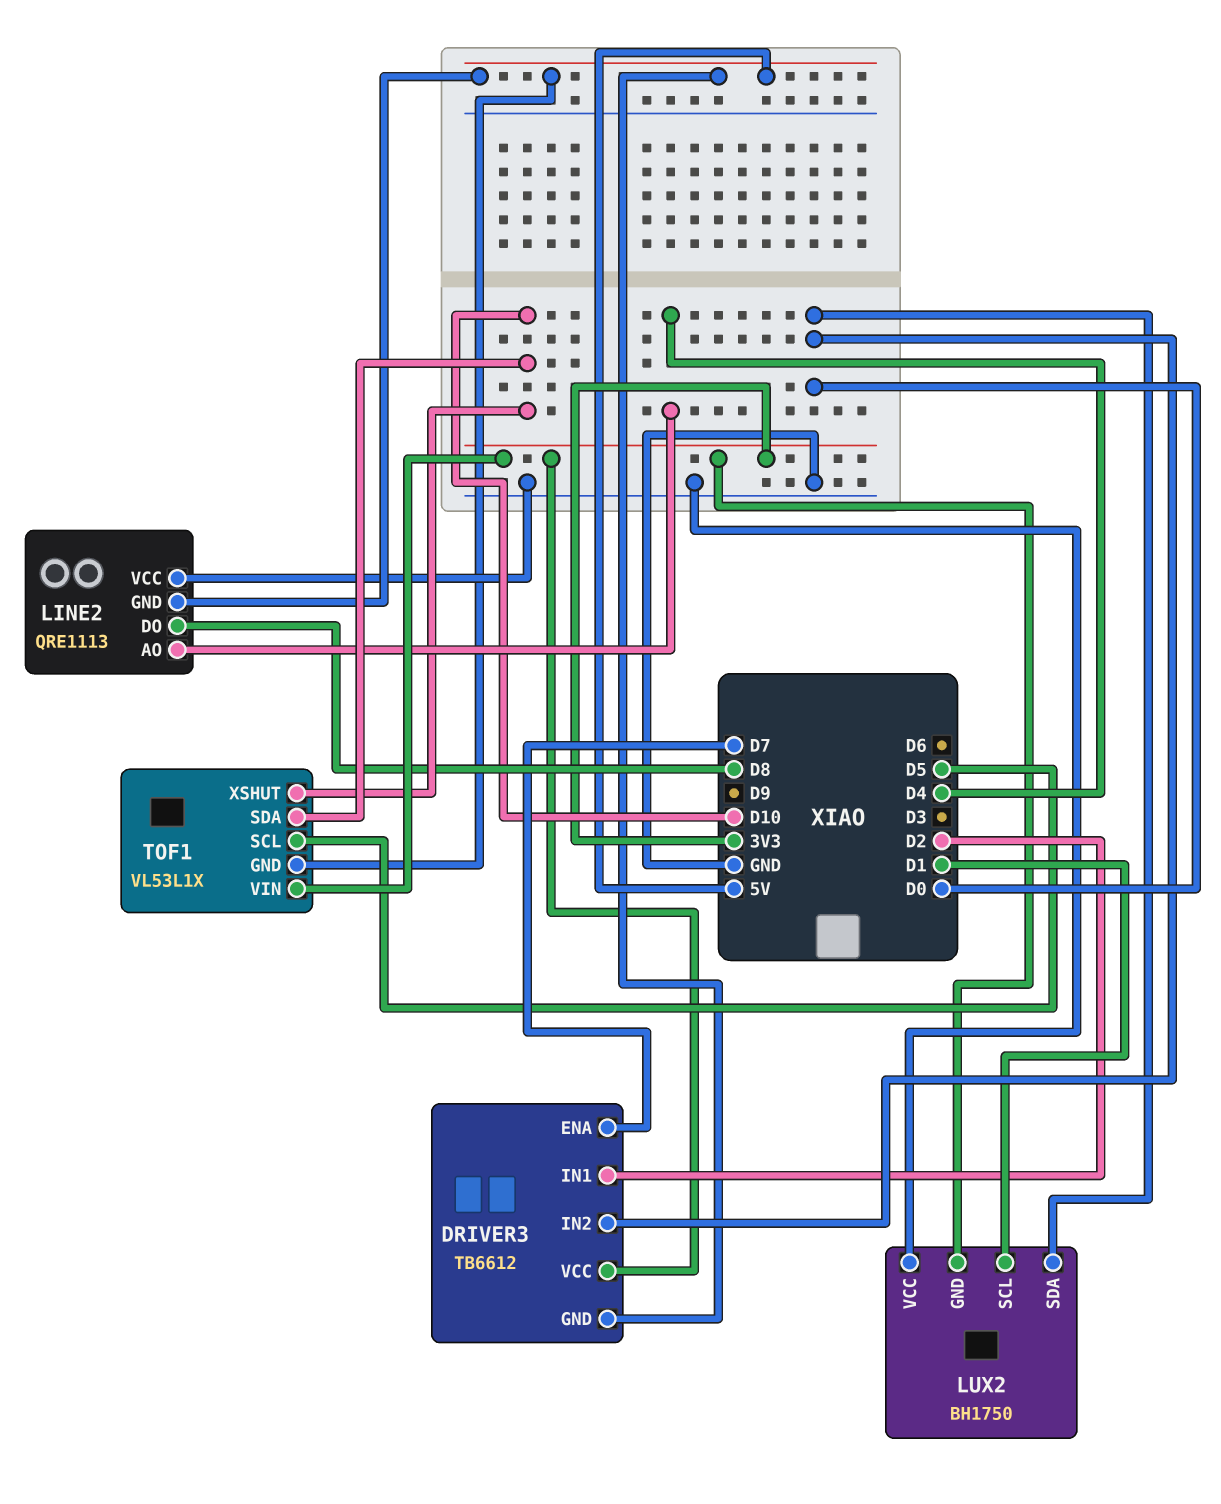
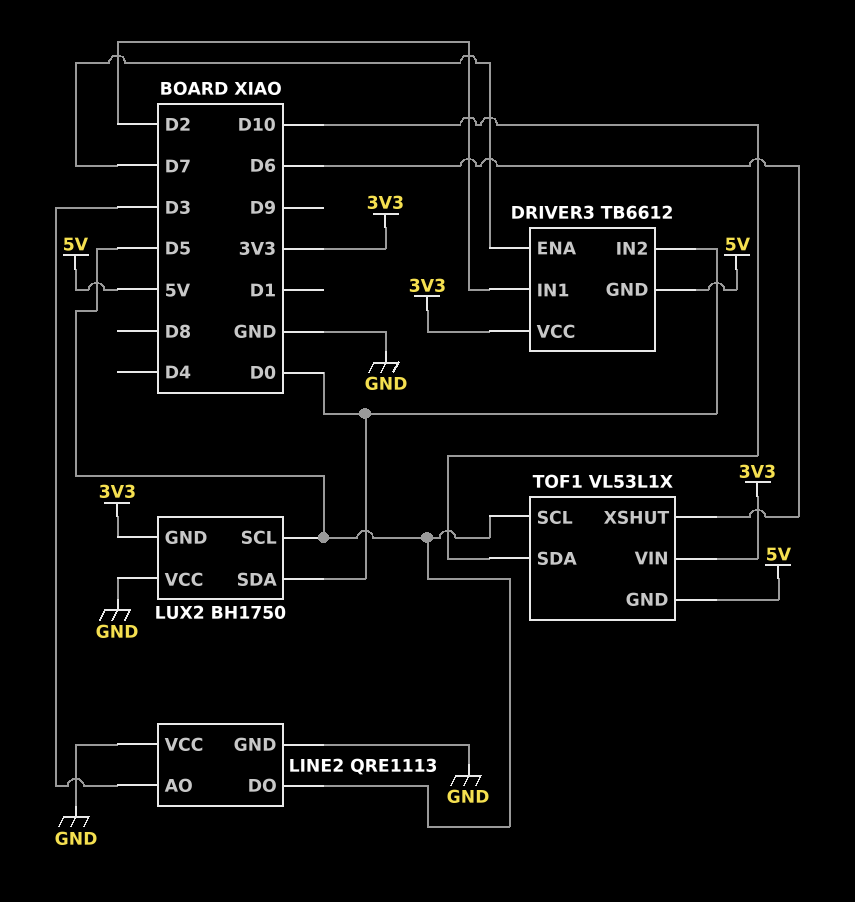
LINE2 pin AO: D4 -> D3
LINE2 pin DO: D8 -> D5
LINE2 pin GND: 5V -> GND
LUX2 pin SCL: D1 -> D5
TOF1 pin XSHUT: D10 -> D6

